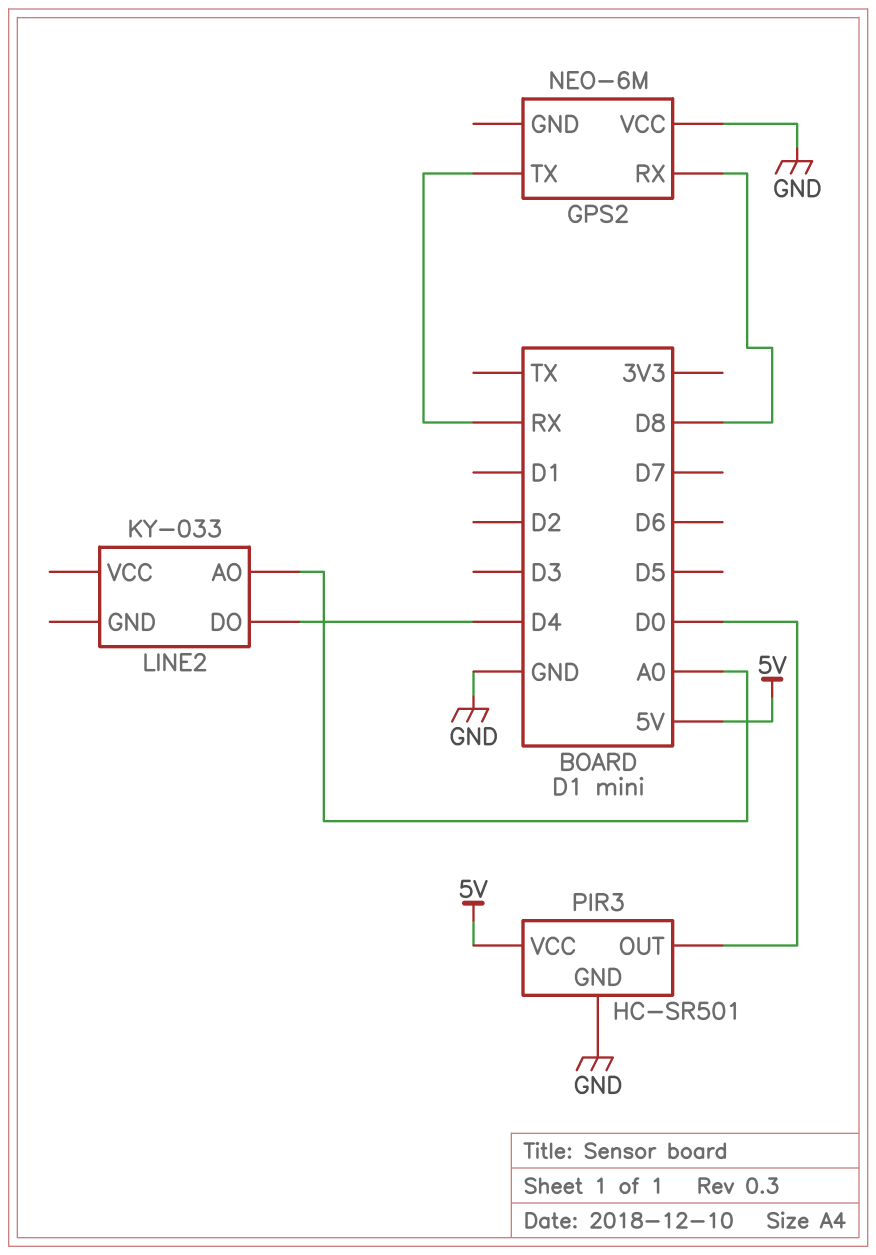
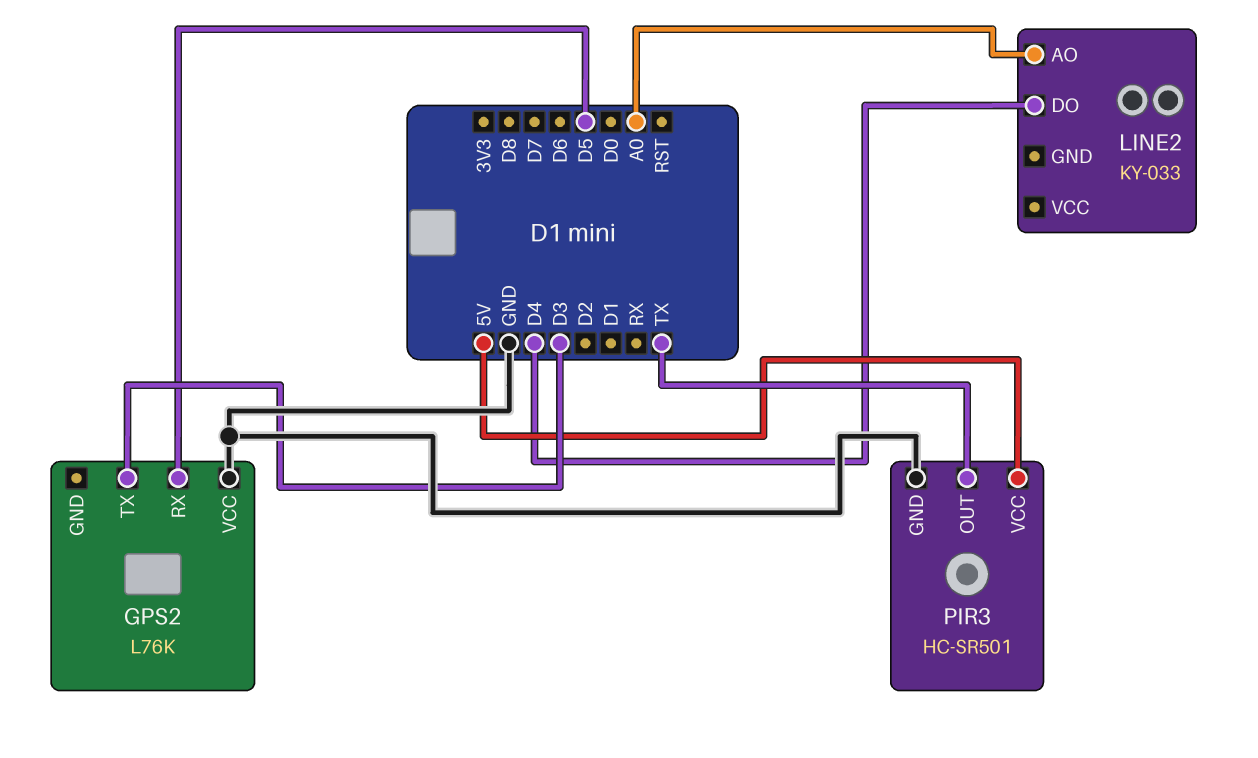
GPS2: NEO-6M -> L76K
GPS2 pin RX: D8 -> D5
GPS2 pin TX: RX -> D3
PIR3 pin OUT: D0 -> TX

